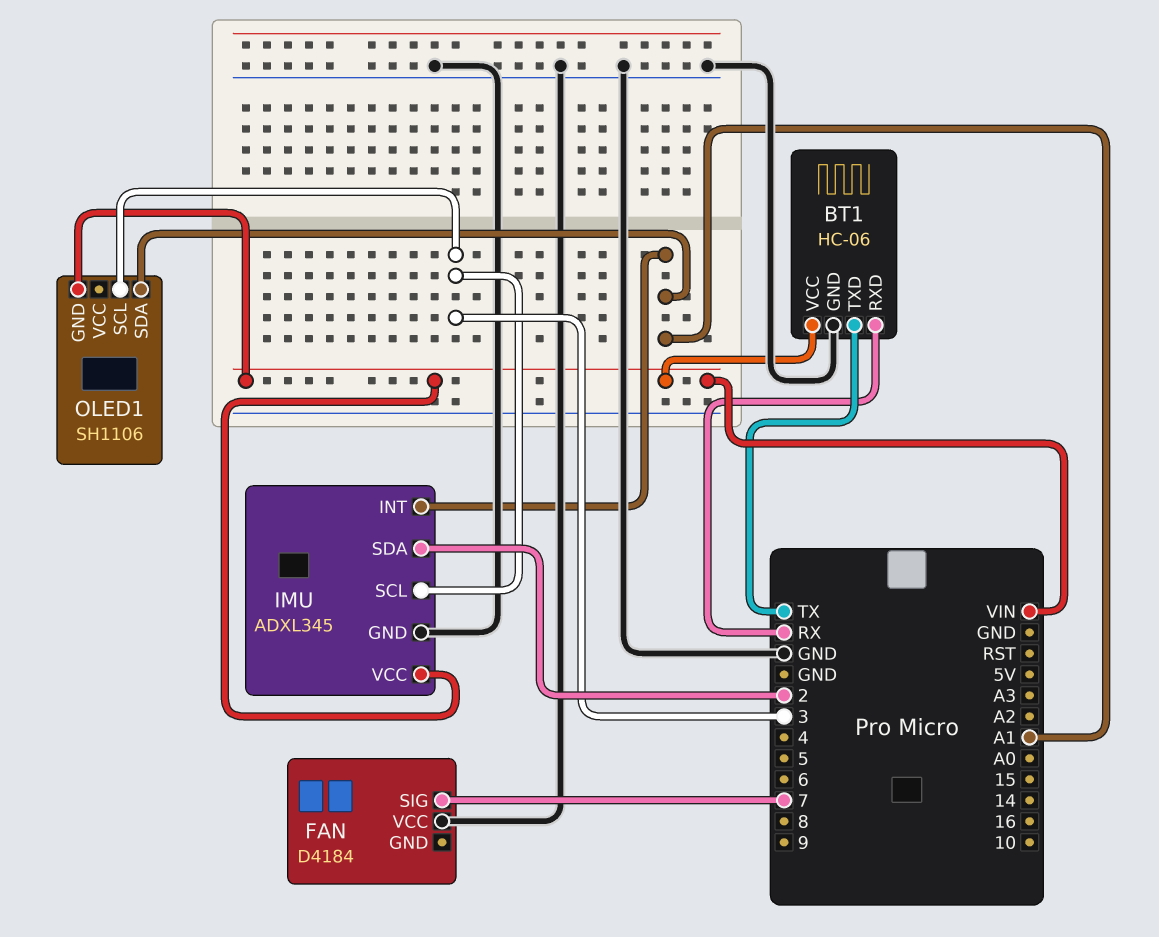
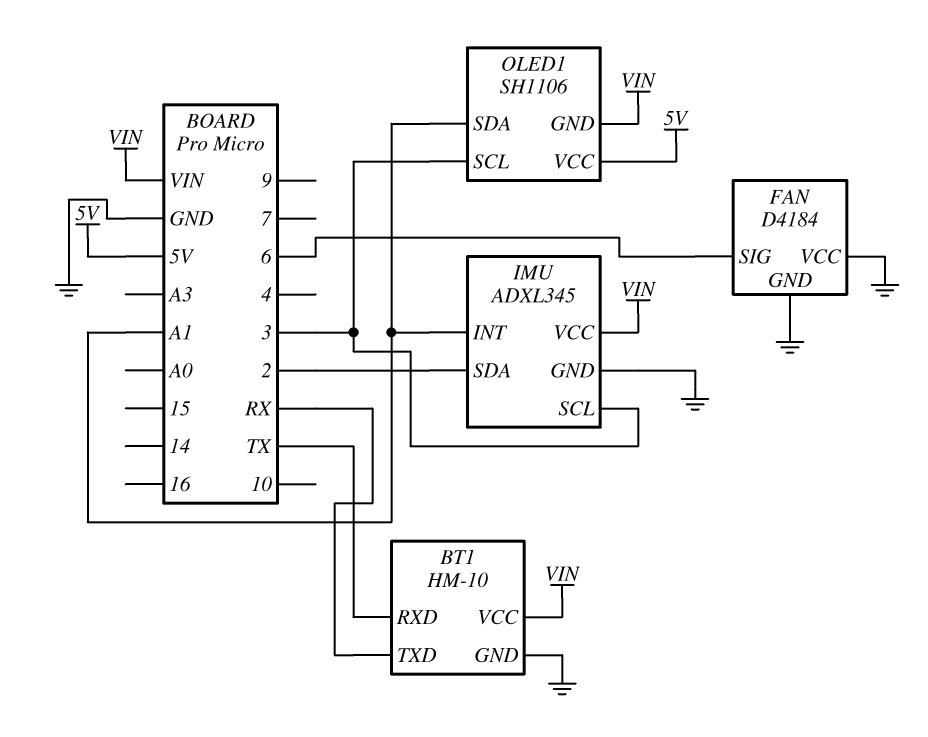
BT1: HC-06 -> HM-10
BT1 pin RXD: RX -> TX
BT1 pin TXD: TX -> RX
FAN pin GND: none -> GND
FAN pin SIG: 7 -> 6
OLED1 pin VCC: none -> 5V

